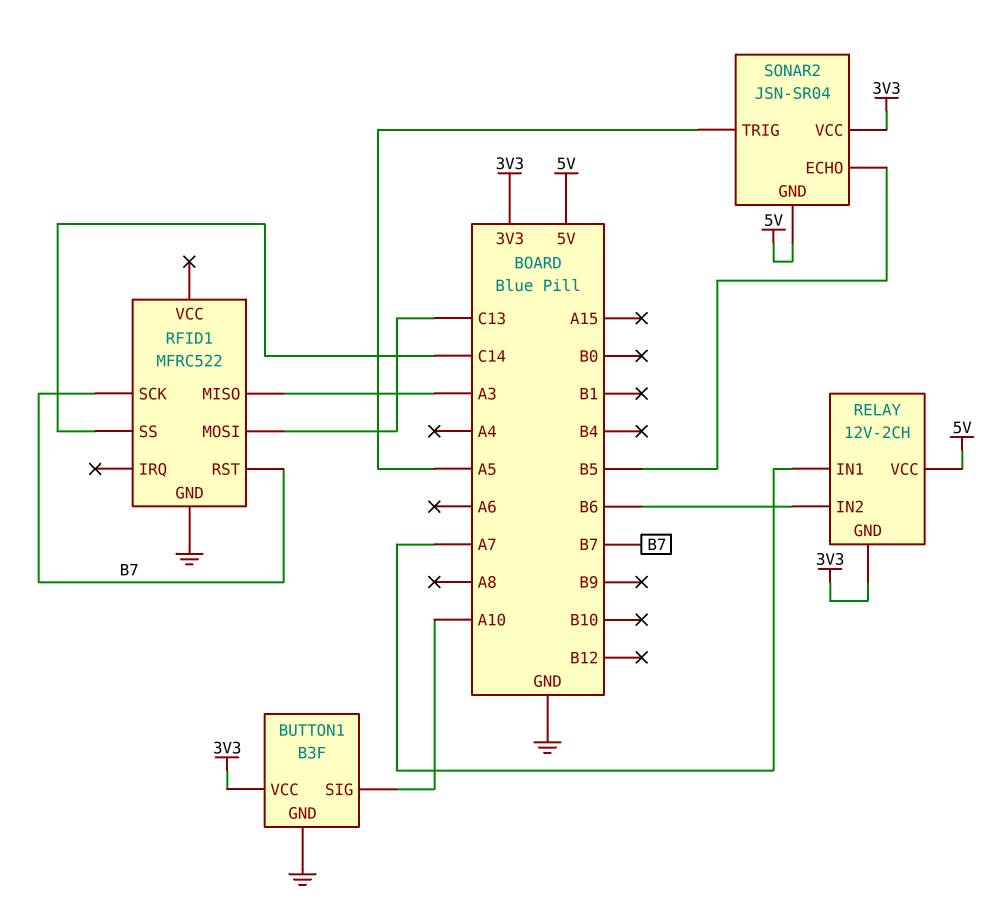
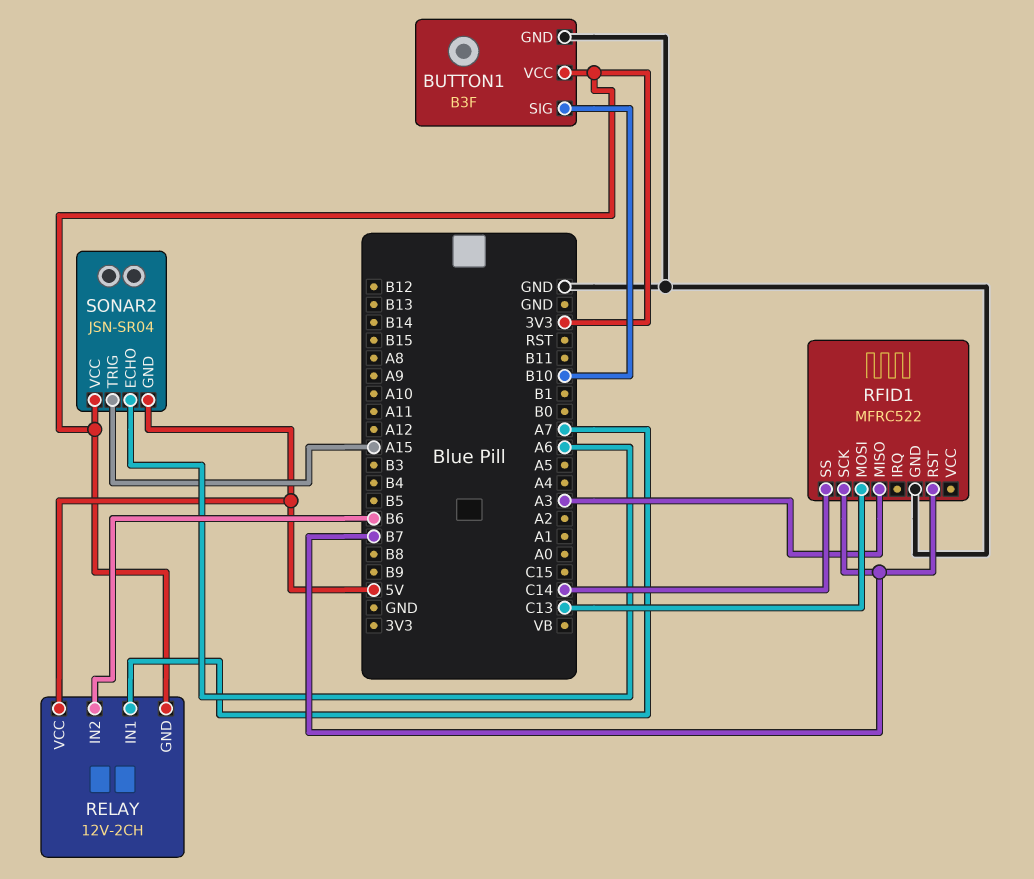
BUTTON1 pin SIG: A10 -> B10
SONAR2 pin ECHO: B5 -> A6
SONAR2 pin TRIG: A5 -> A15

